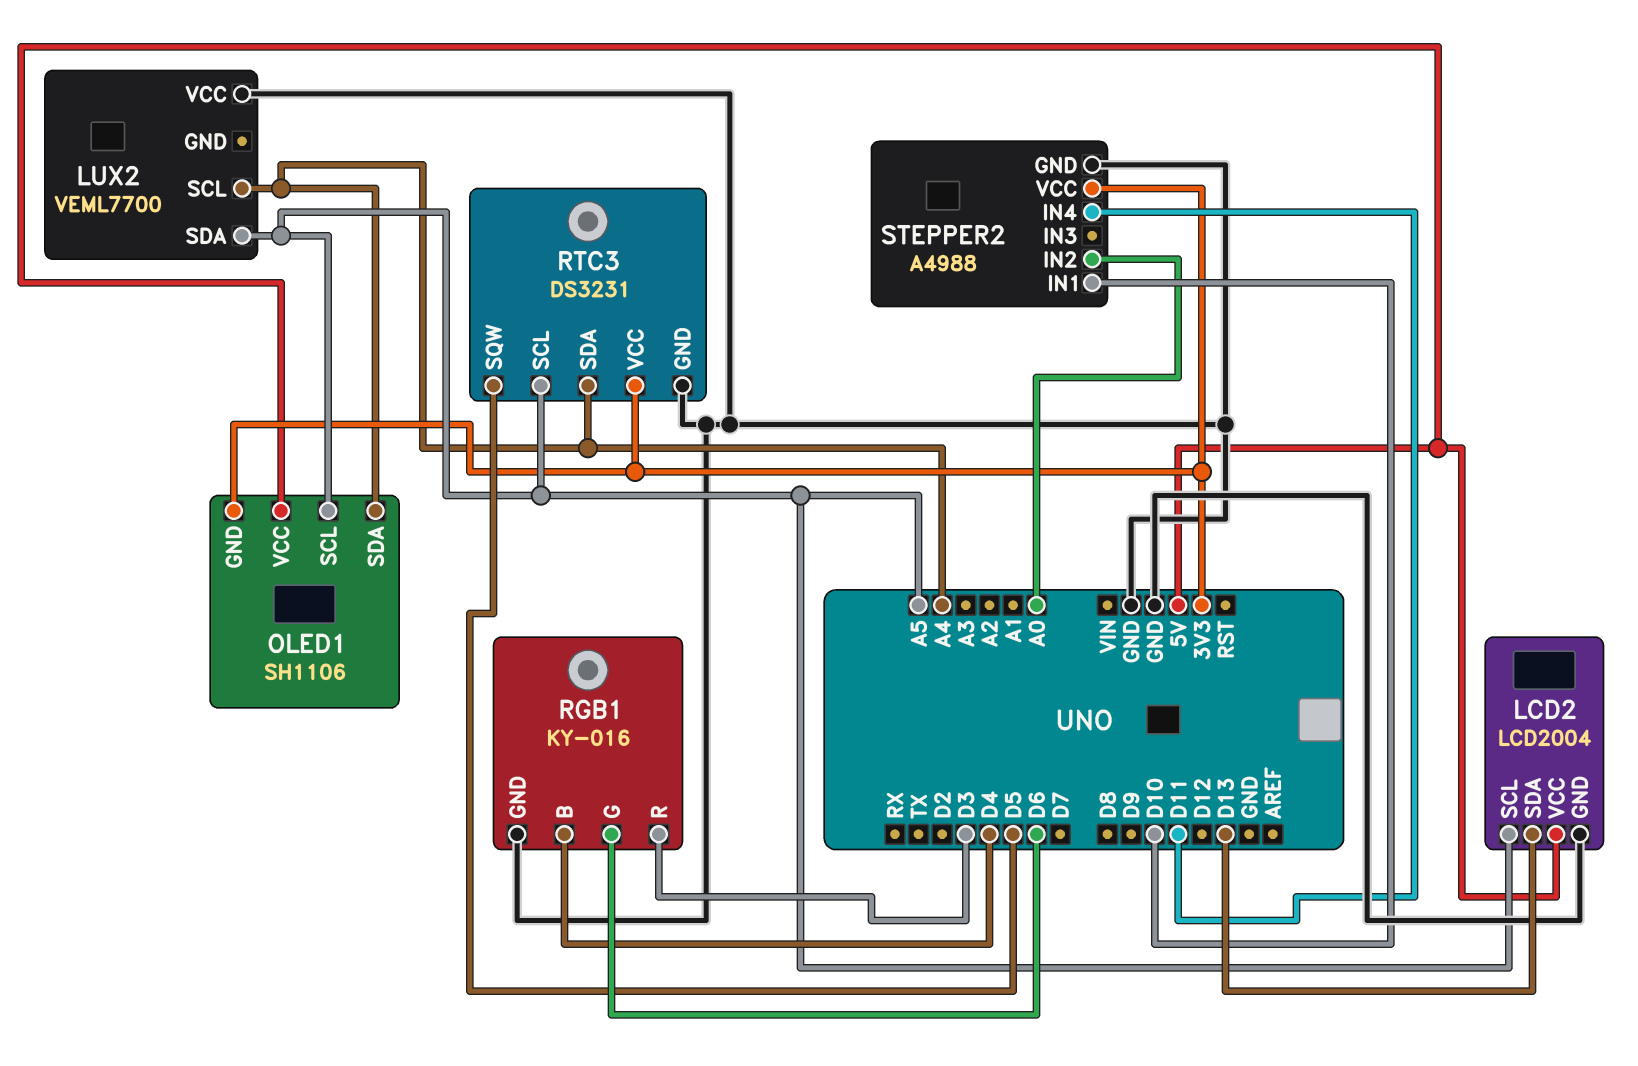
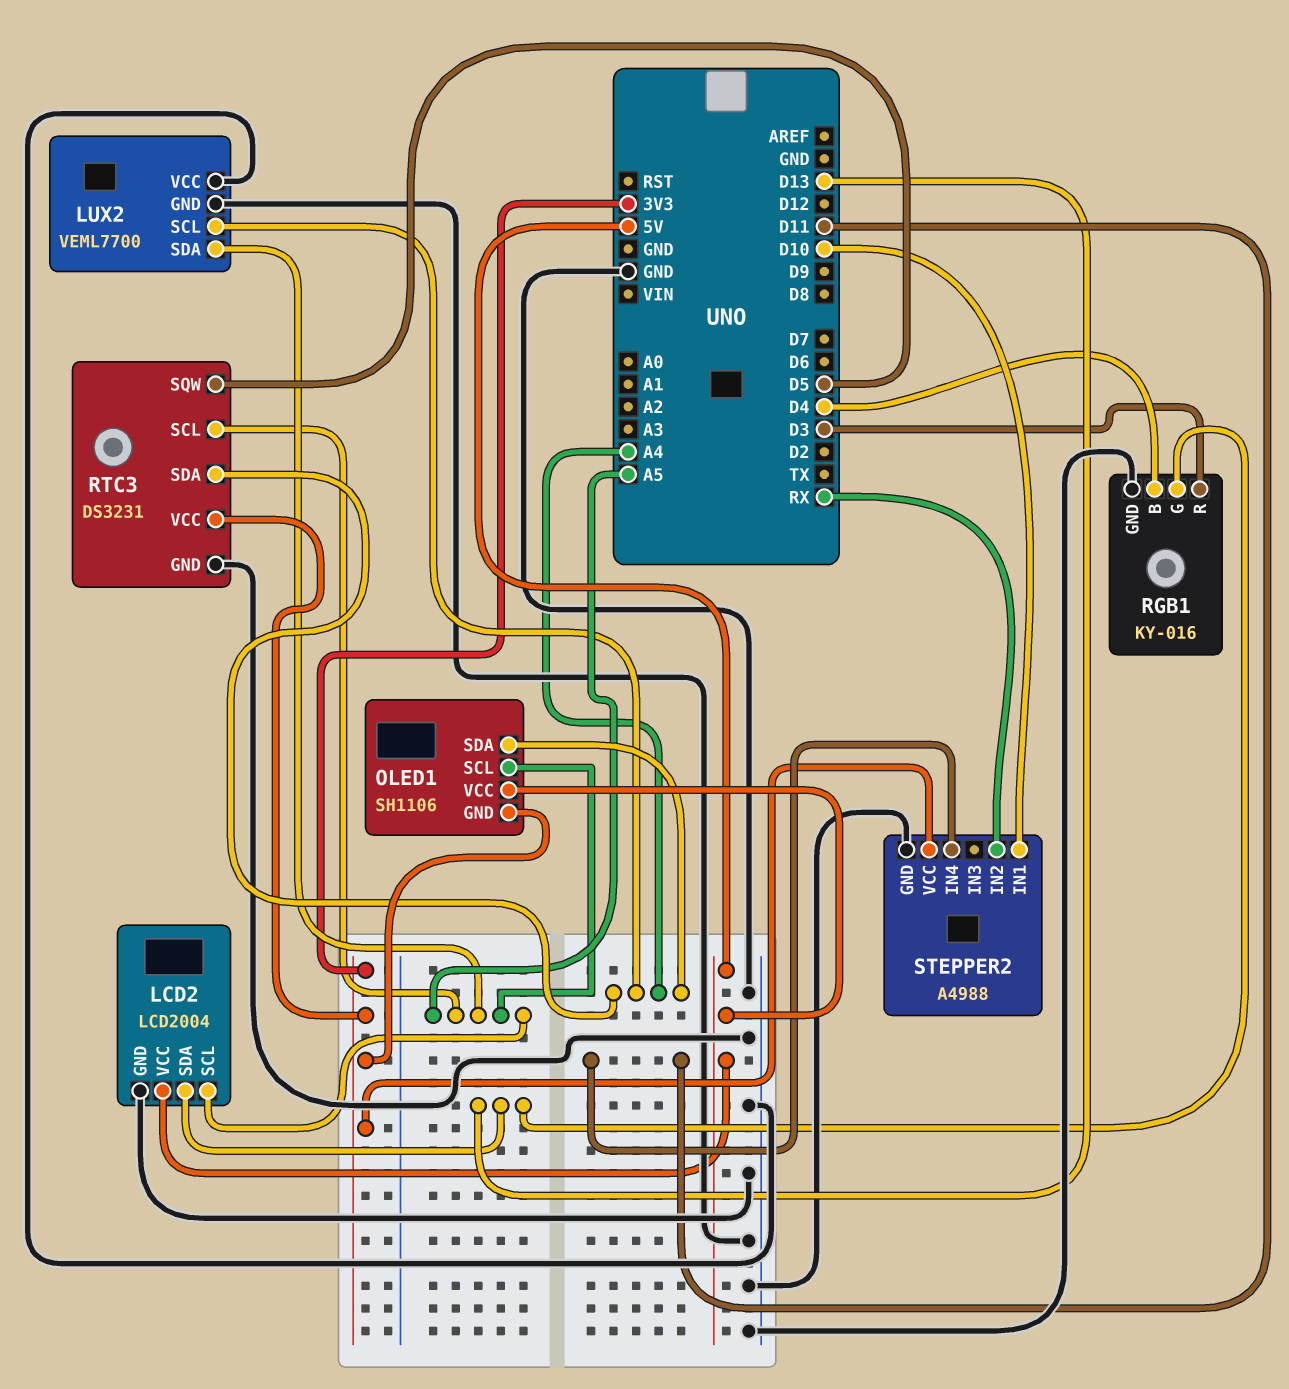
LUX2 pin GND: none -> GND
RGB1 pin G: D6 -> D13
STEPPER2 pin IN2: A0 -> RX

